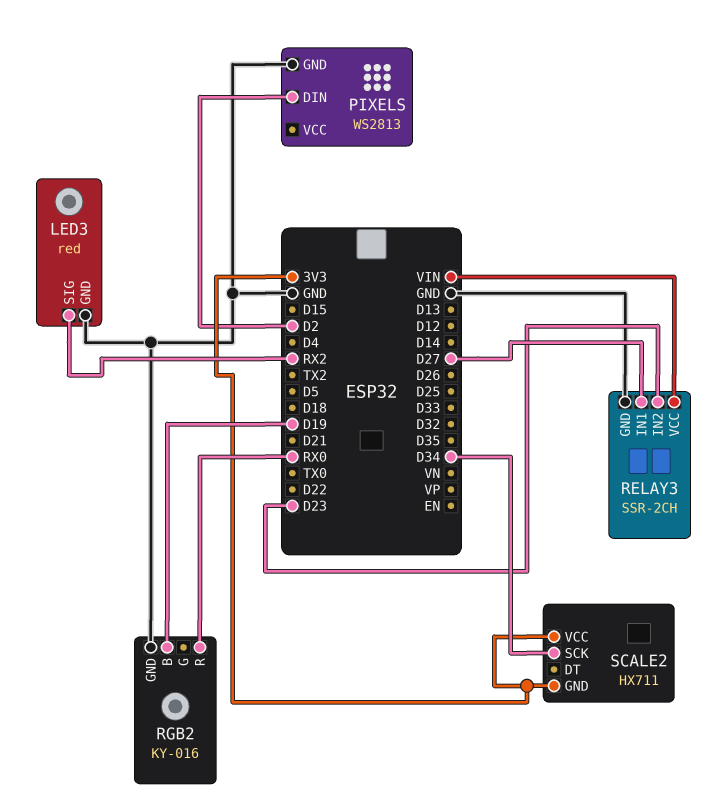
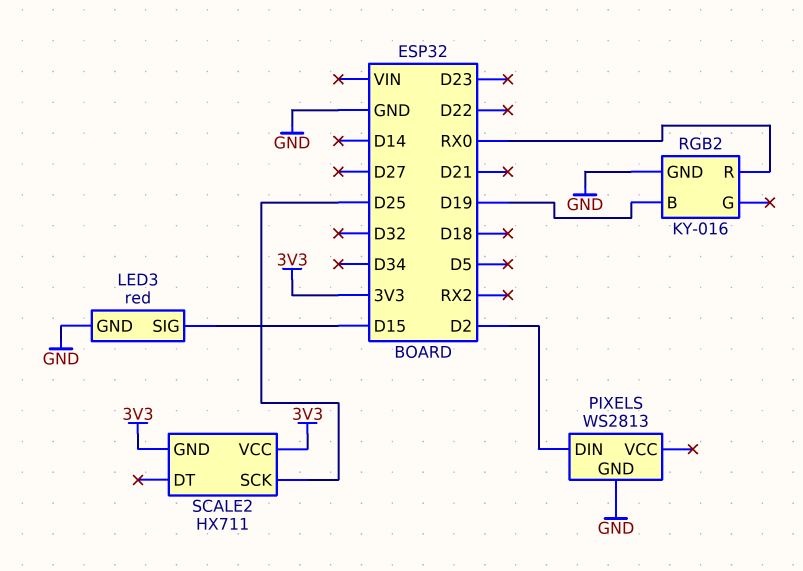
LED3 pin SIG: RX2 -> D15
RELAY3: SSR-2CH -> none
RELAY3 pin GND: GND -> none
RELAY3 pin IN1: D27 -> none
RELAY3 pin IN2: D23 -> none
RELAY3 pin VCC: VIN -> none
SCALE2 pin SCK: D34 -> D25

